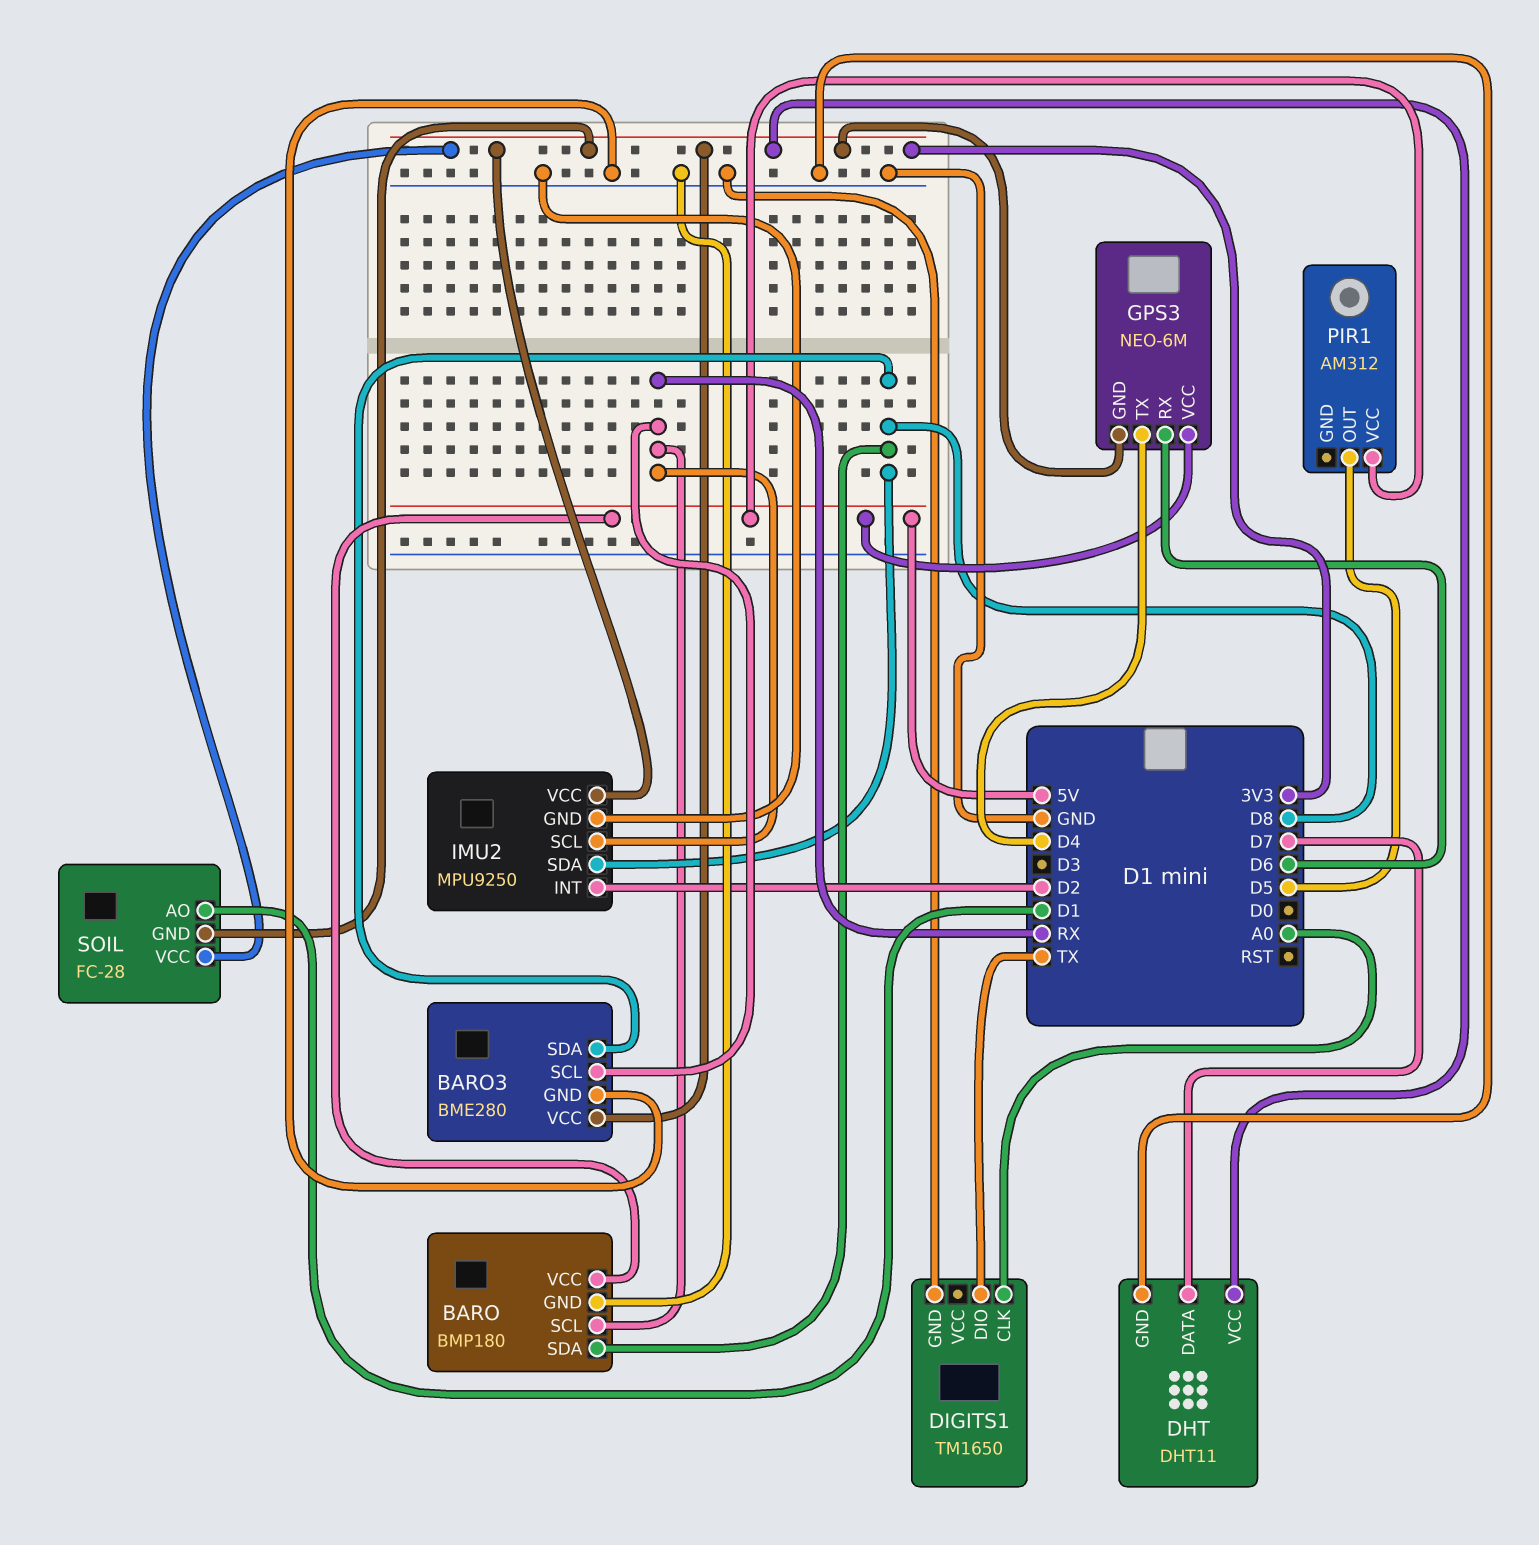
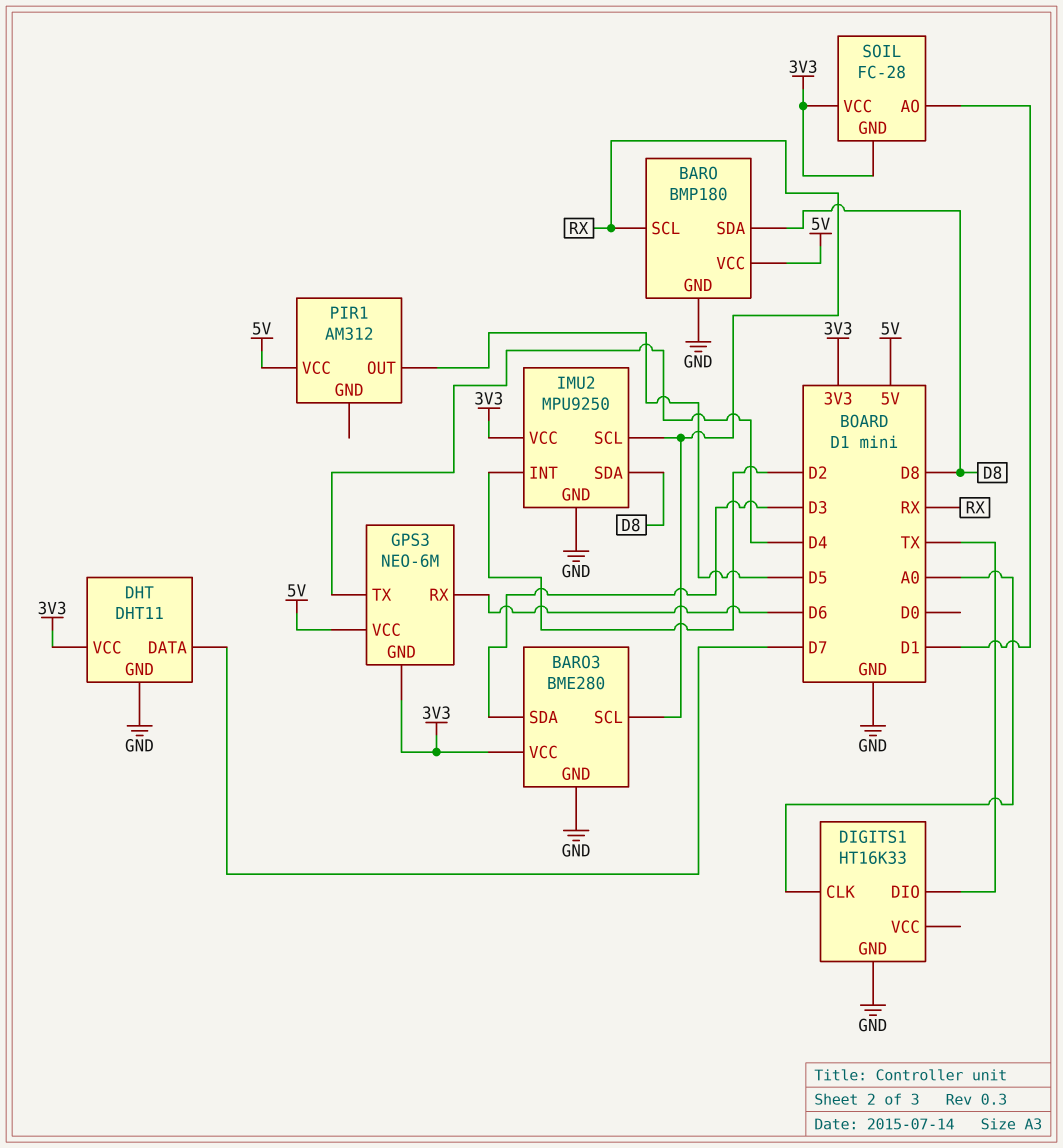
BARO3 pin SDA: D8 -> D3
DIGITS1: TM1650 -> HT16K33

